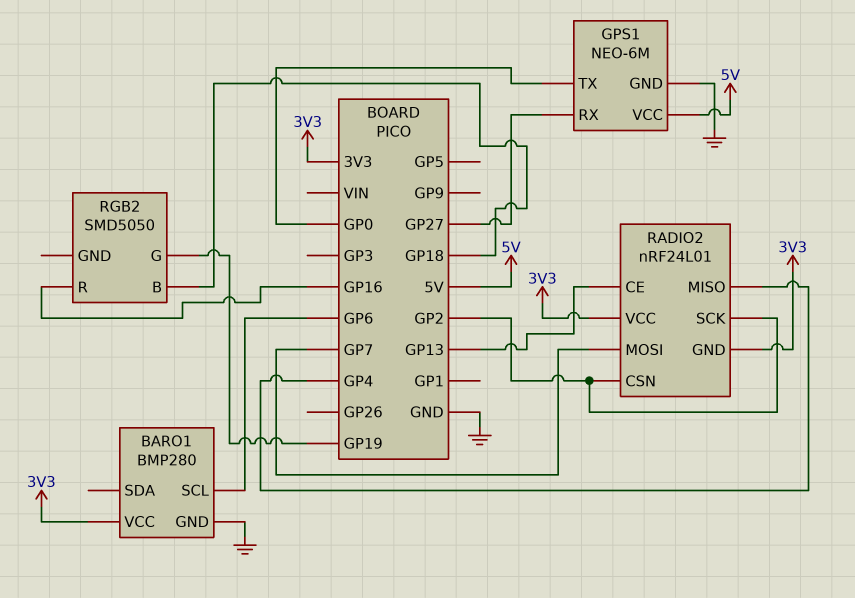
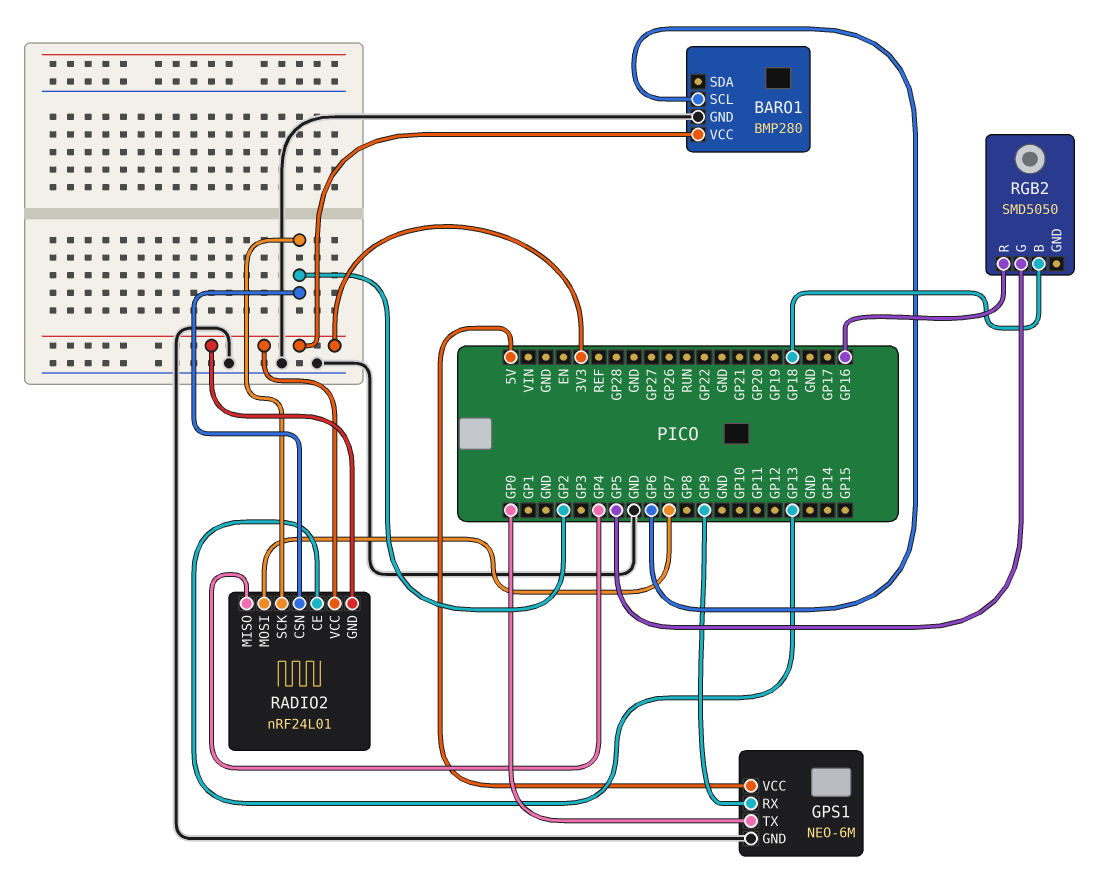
GPS1 pin RX: GP27 -> GP9
RGB2 pin G: GP19 -> GP5

